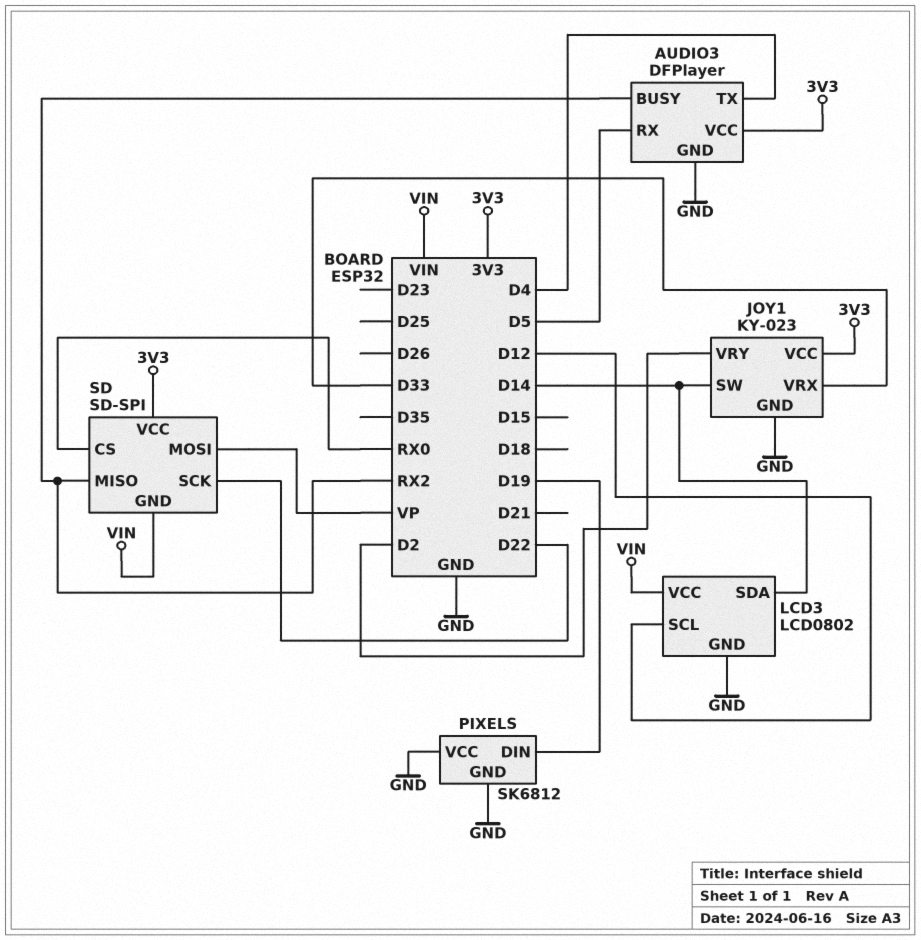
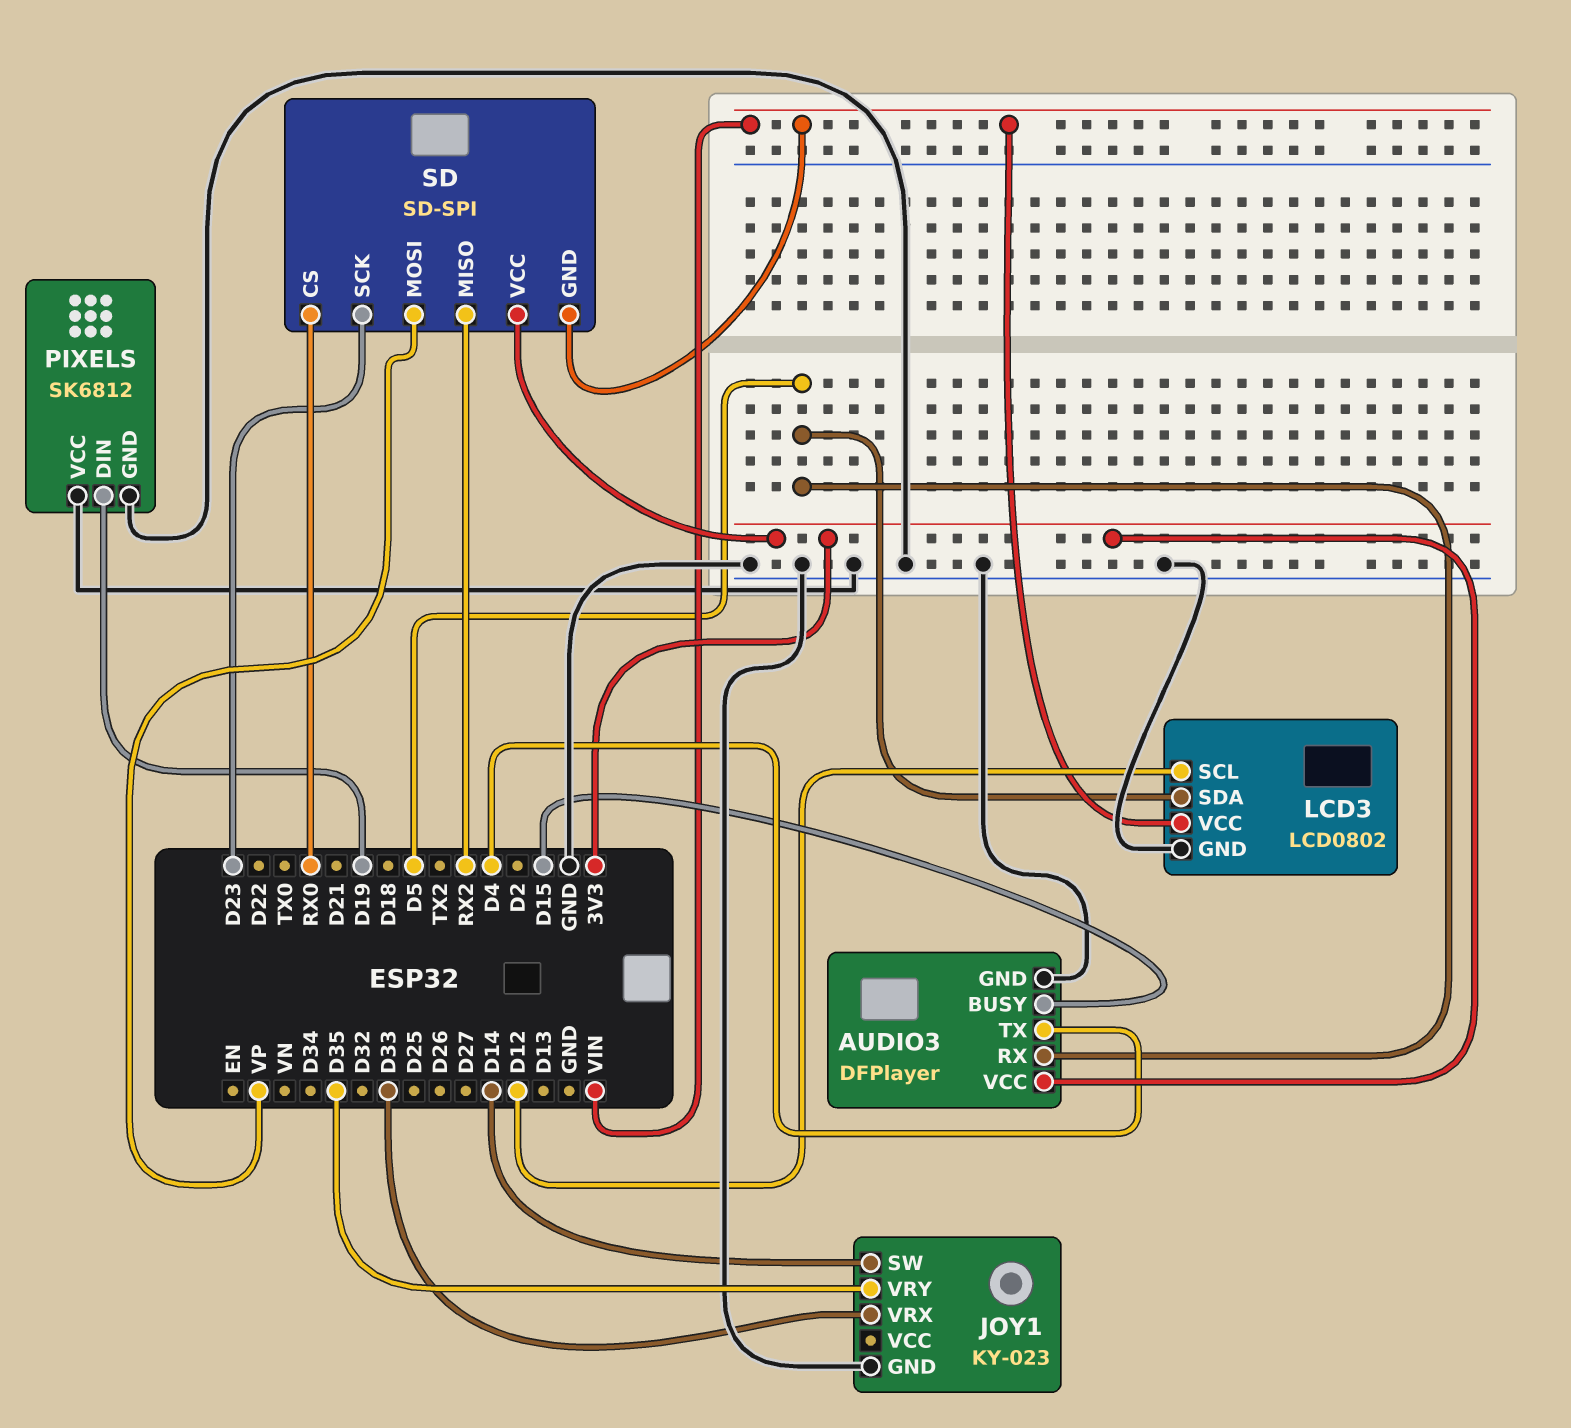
AUDIO3 pin BUSY: RX2 -> D15
JOY1 pin VCC: 3V3 -> none
JOY1 pin VRY: D2 -> D35
LCD3 pin SDA: D14 -> D5
SD pin SCK: D22 -> D23

